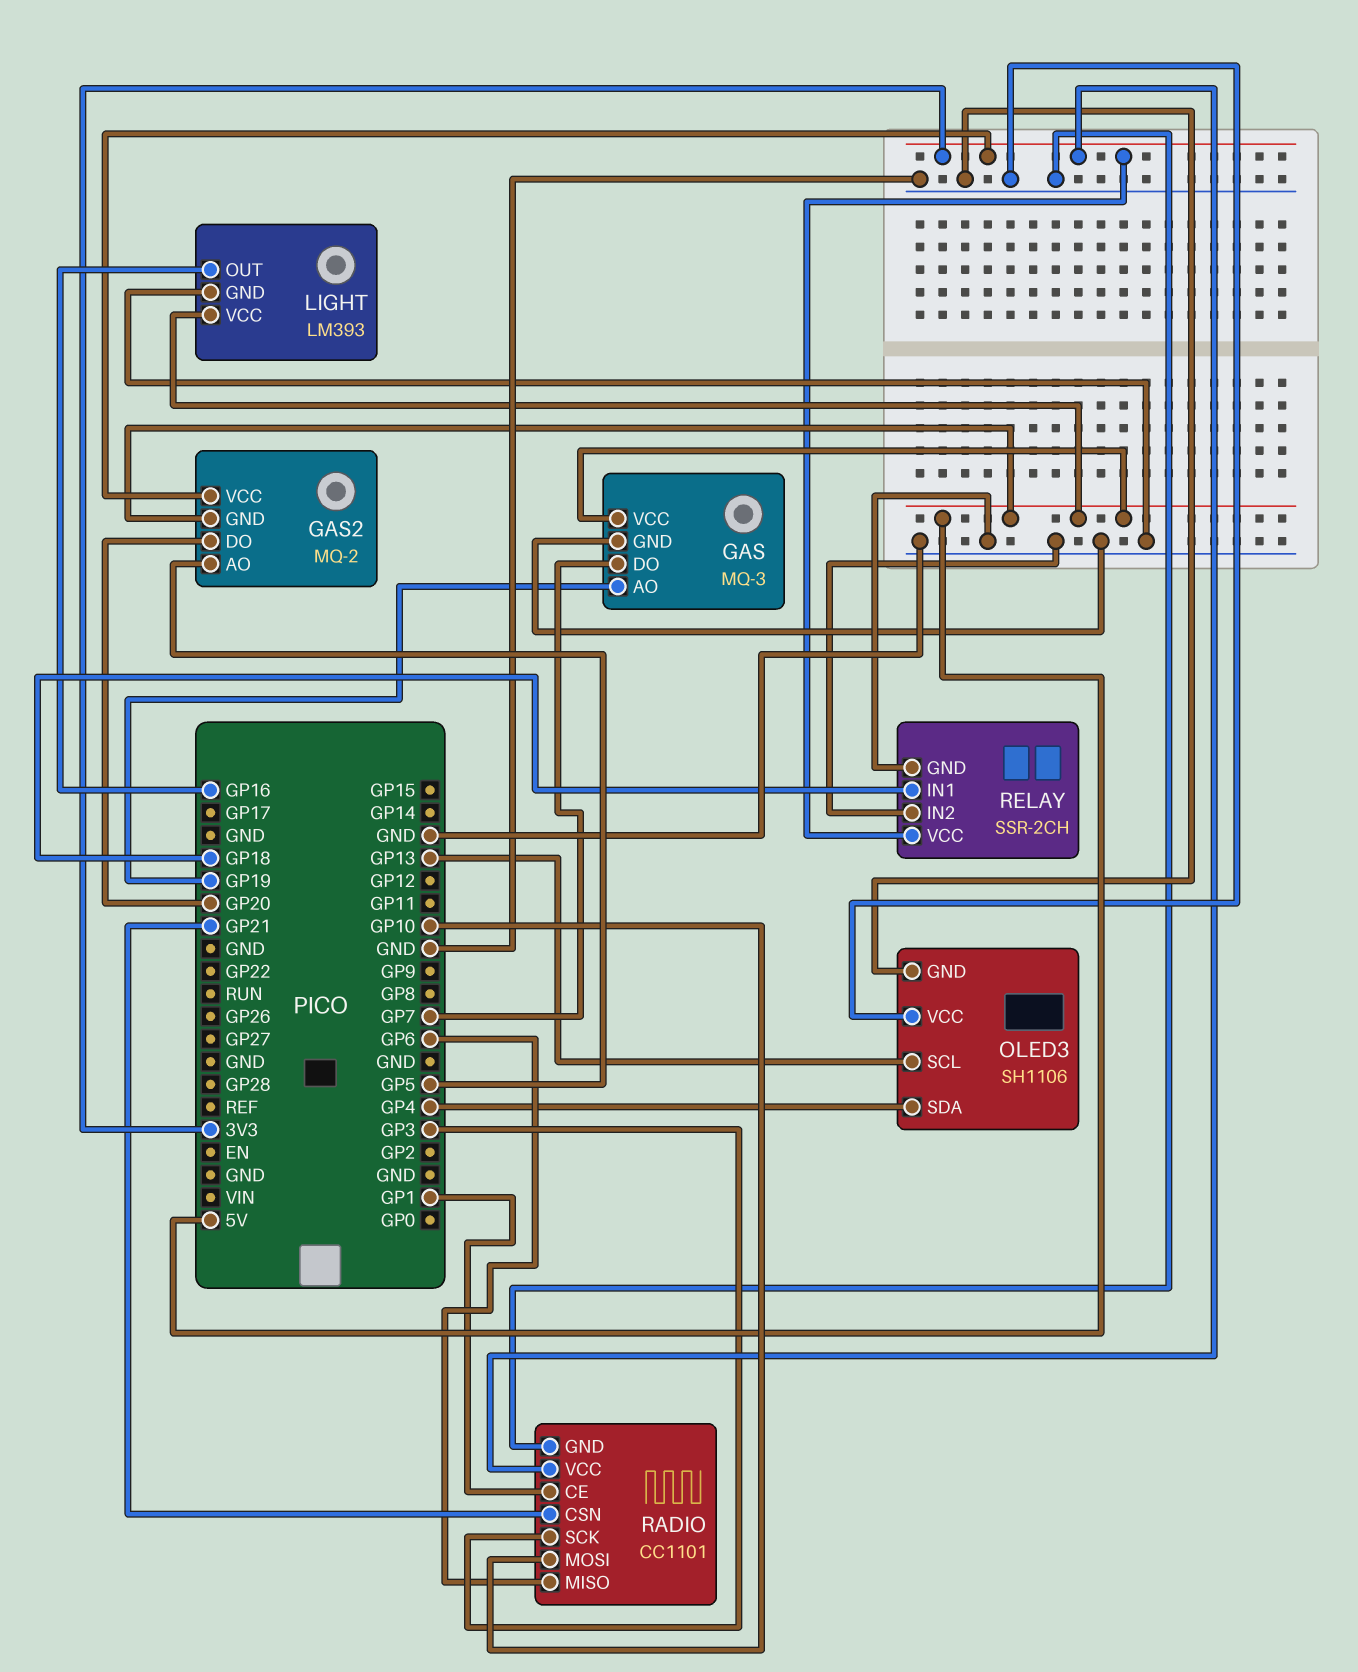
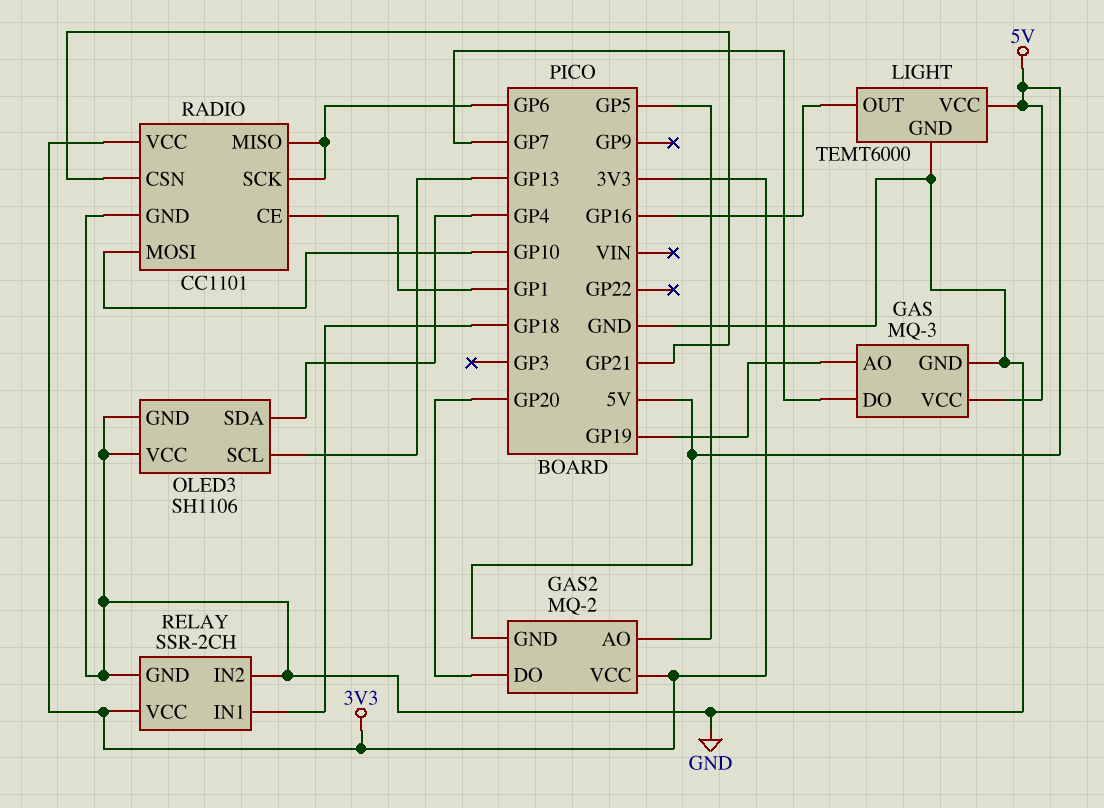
LIGHT: LM393 -> TEMT6000
RADIO pin SCK: GP3 -> GP6

